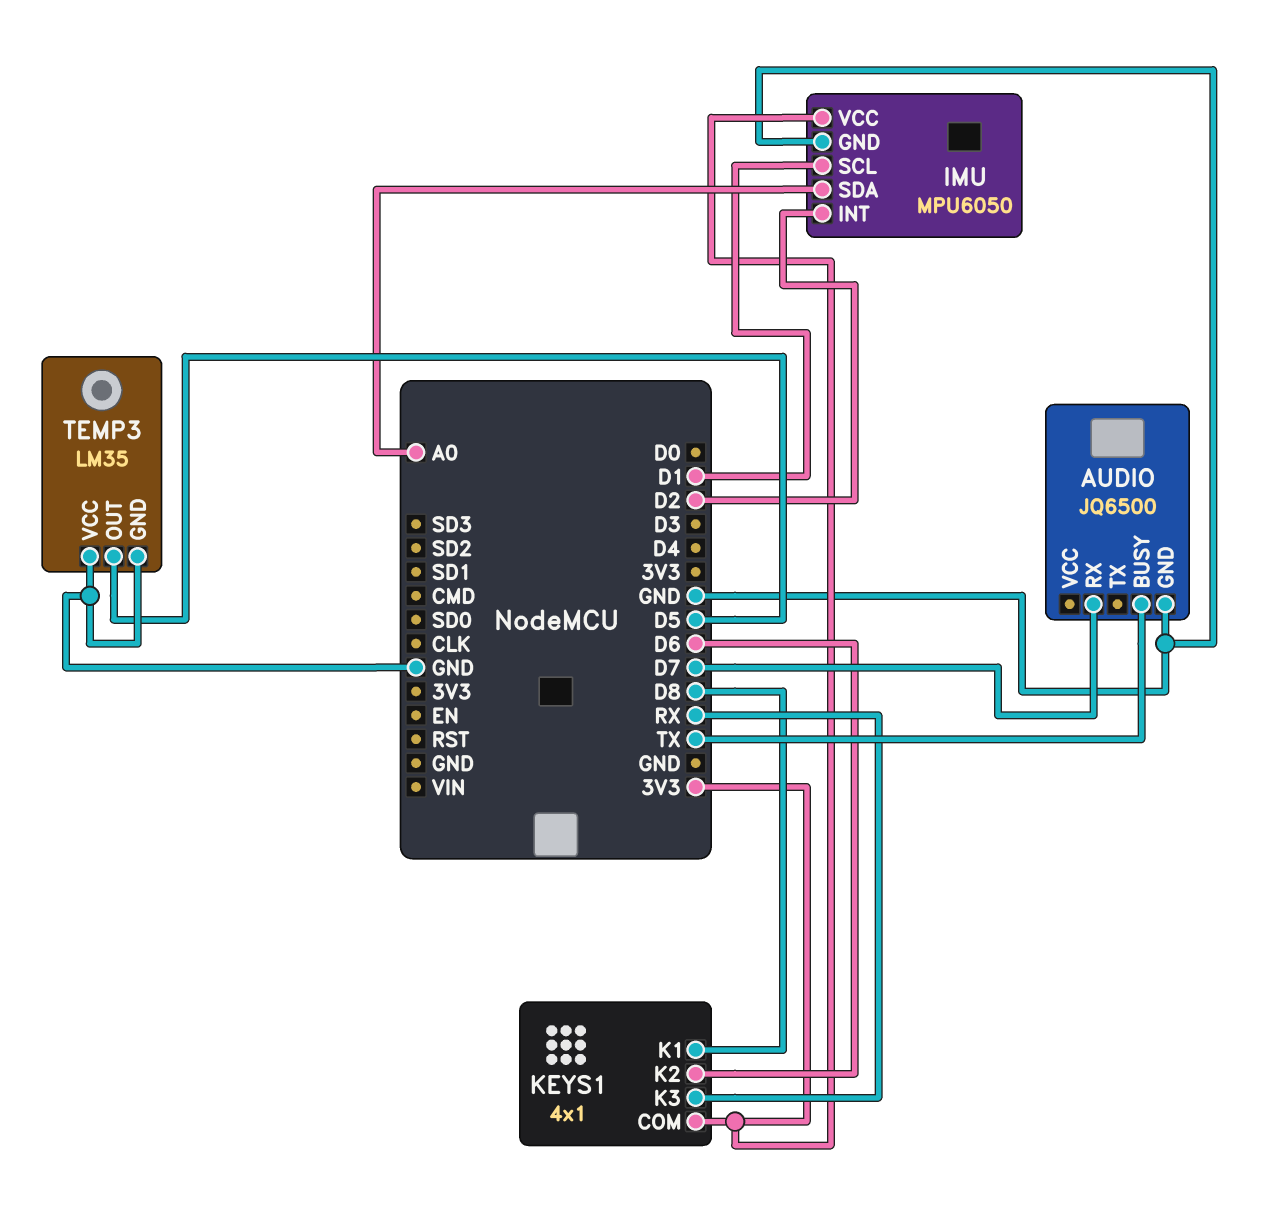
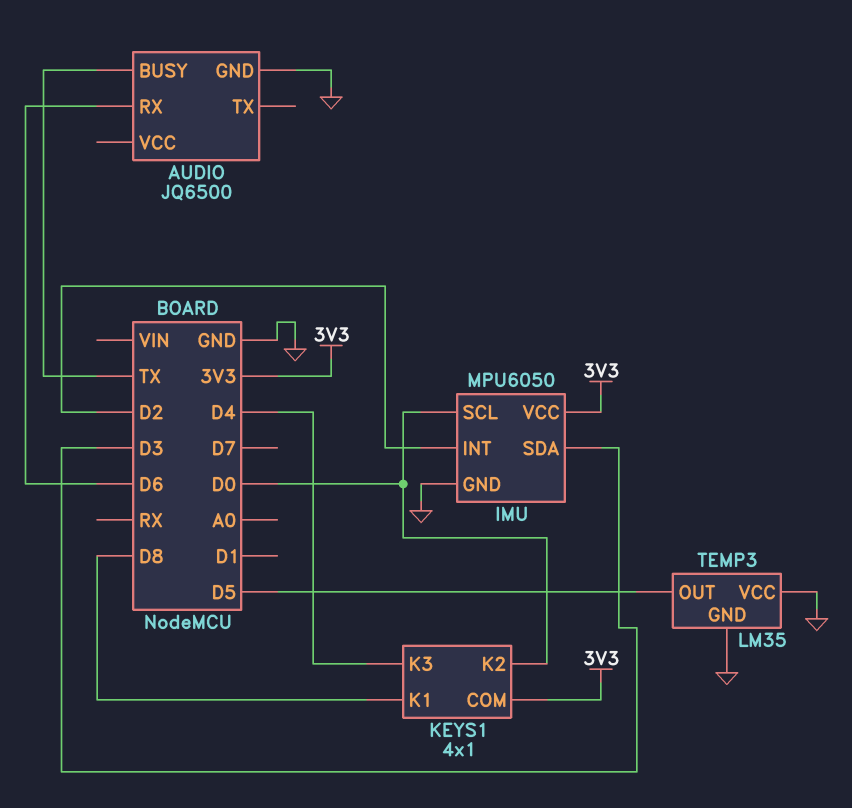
AUDIO pin RX: D7 -> D6
IMU pin SCL: D1 -> D0
IMU pin SDA: A0 -> D3
KEYS1 pin K2: D6 -> D0
KEYS1 pin K3: RX -> D4

